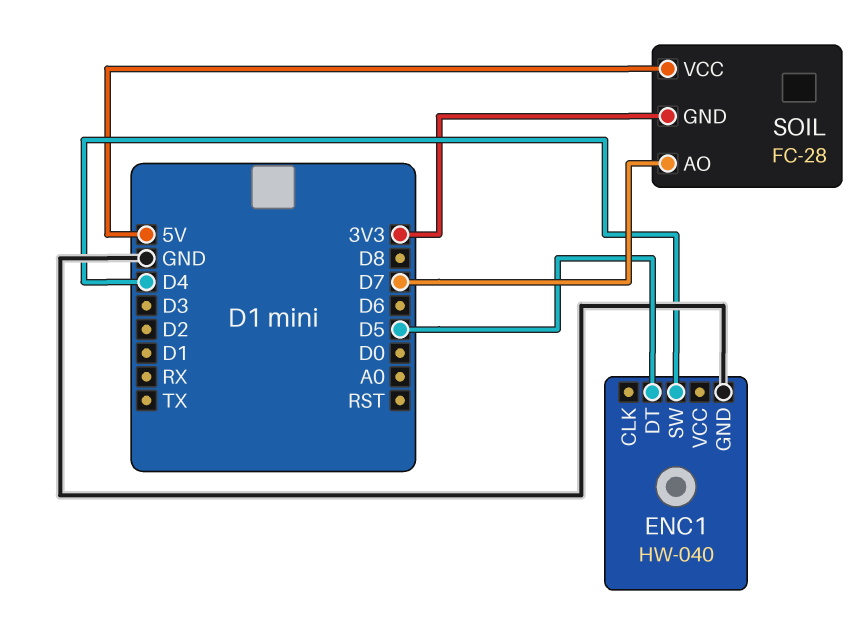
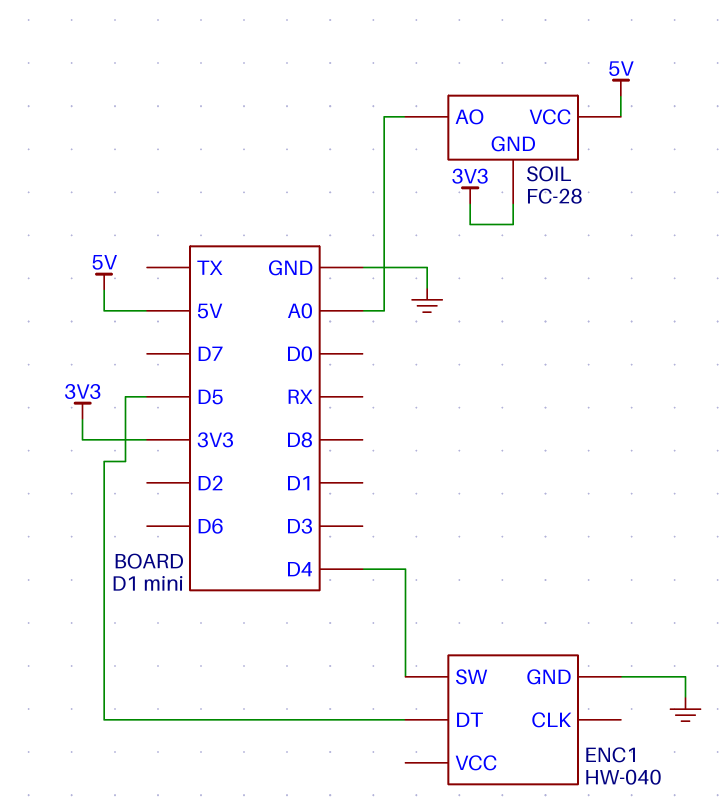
SOIL pin AO: D7 -> A0

